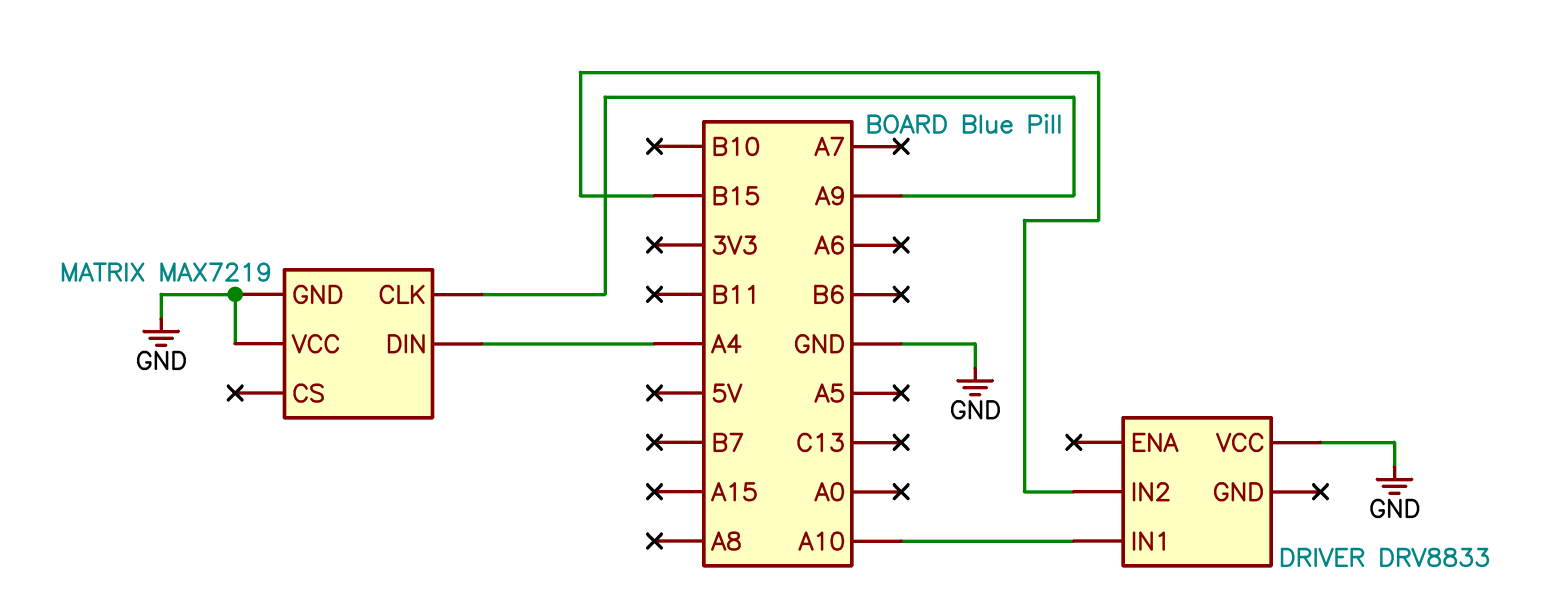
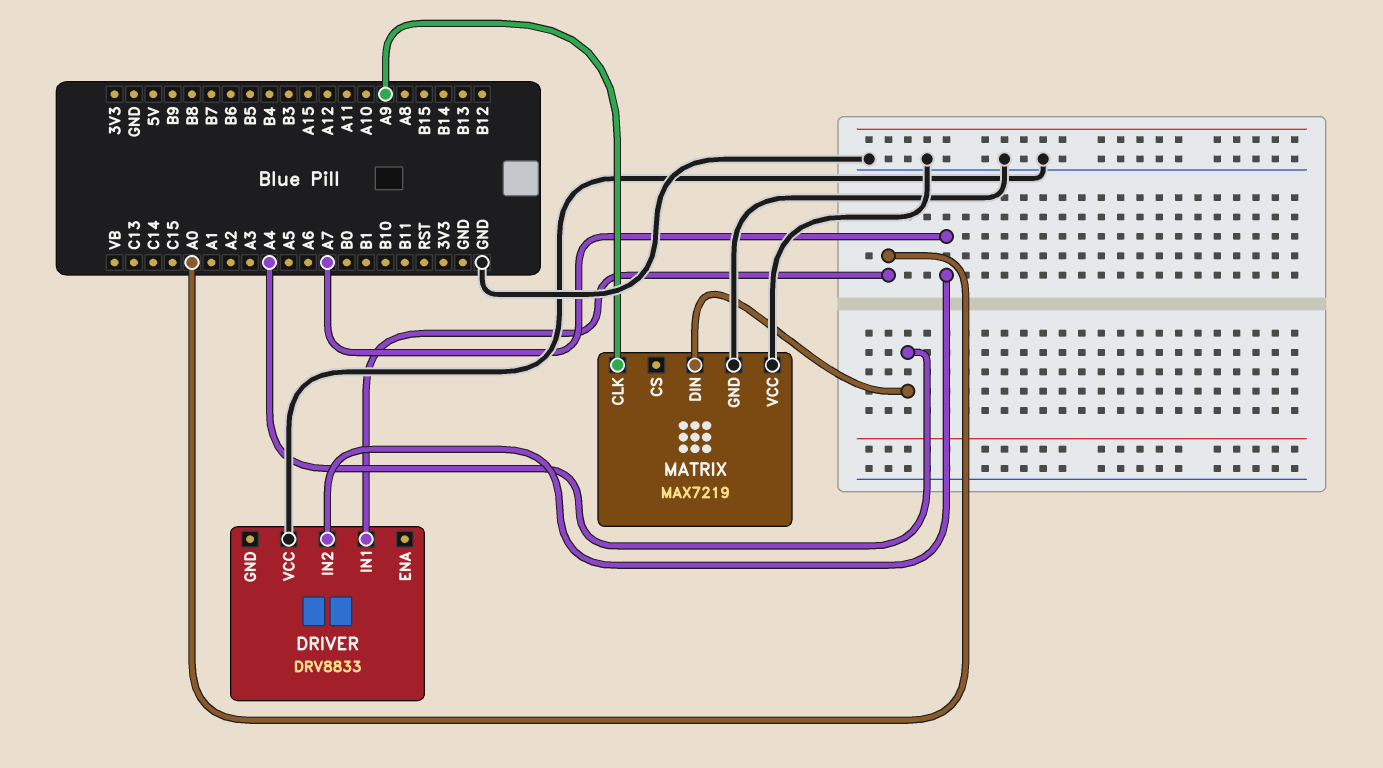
DRIVER pin IN1: A10 -> A0
DRIVER pin IN2: B15 -> A7

